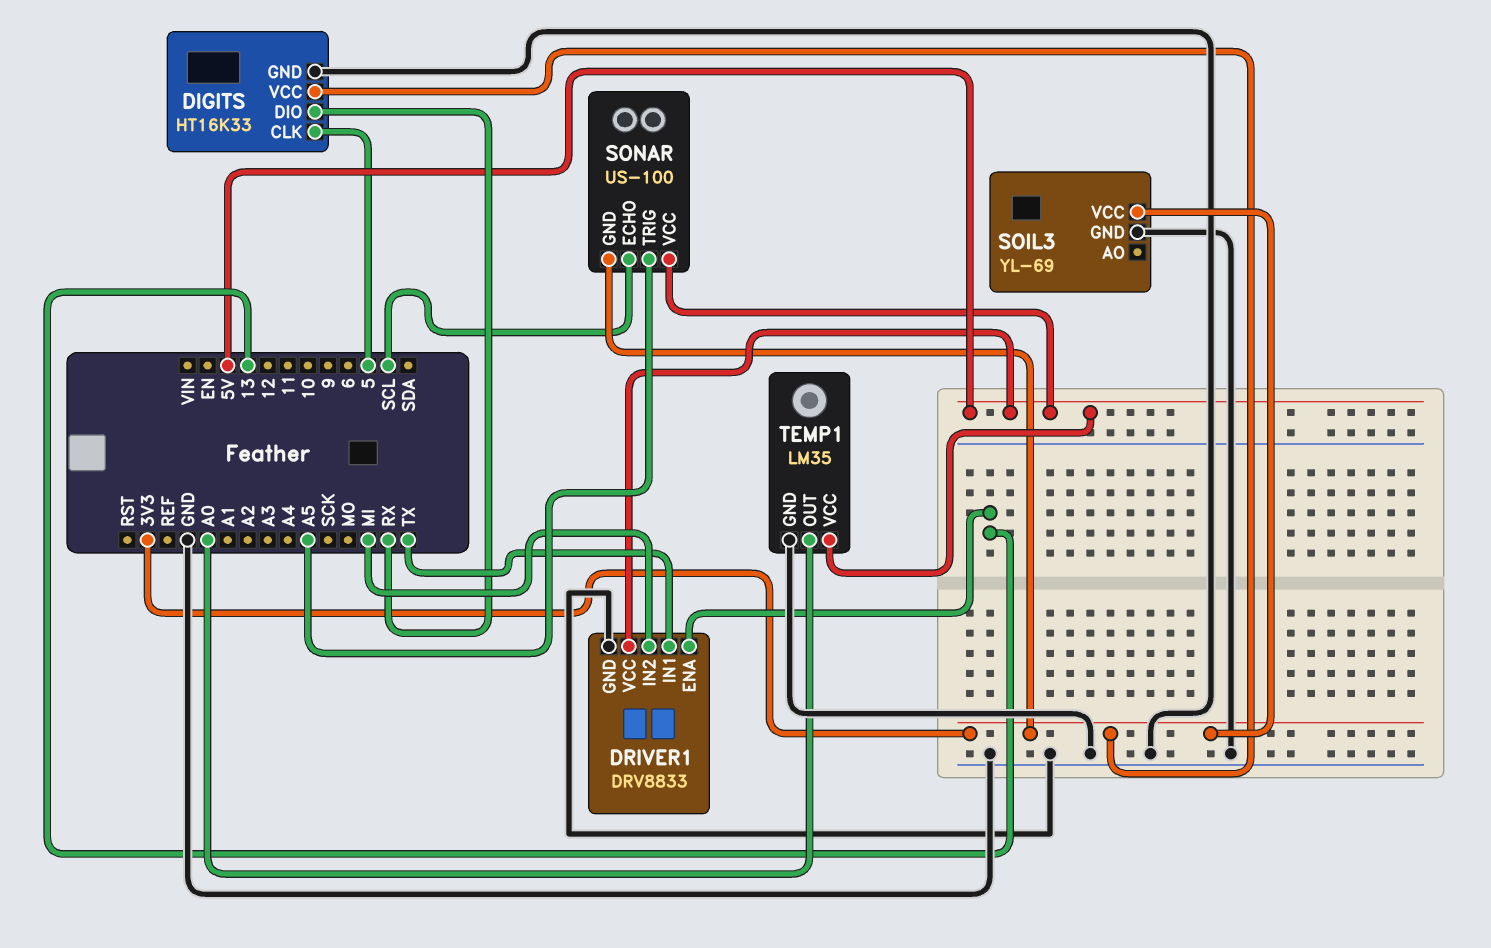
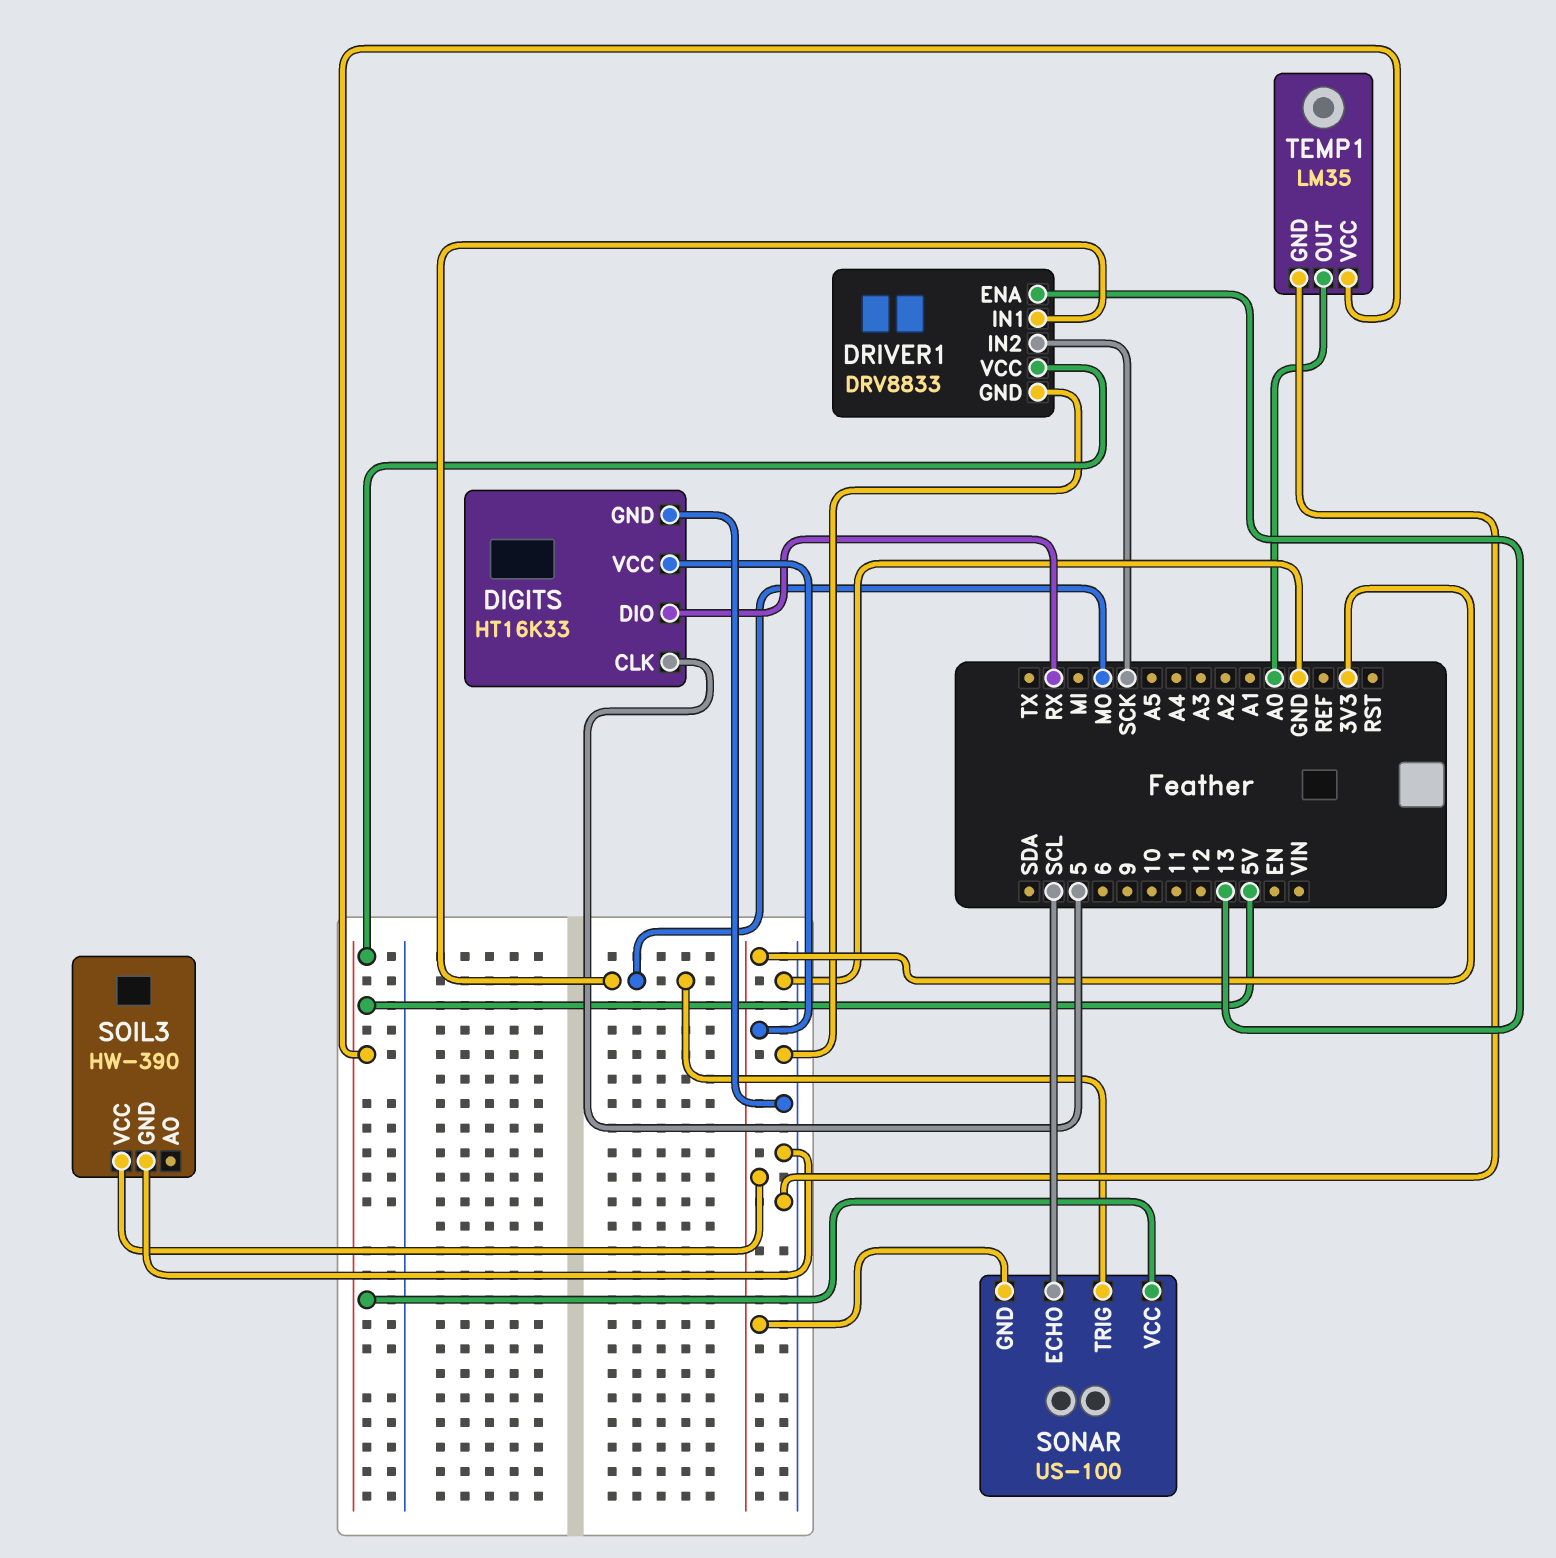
DRIVER1 pin IN1: TX -> MO
DRIVER1 pin IN2: MI -> SCK
SOIL3: YL-69 -> HW-390
SONAR pin TRIG: A5 -> MO

